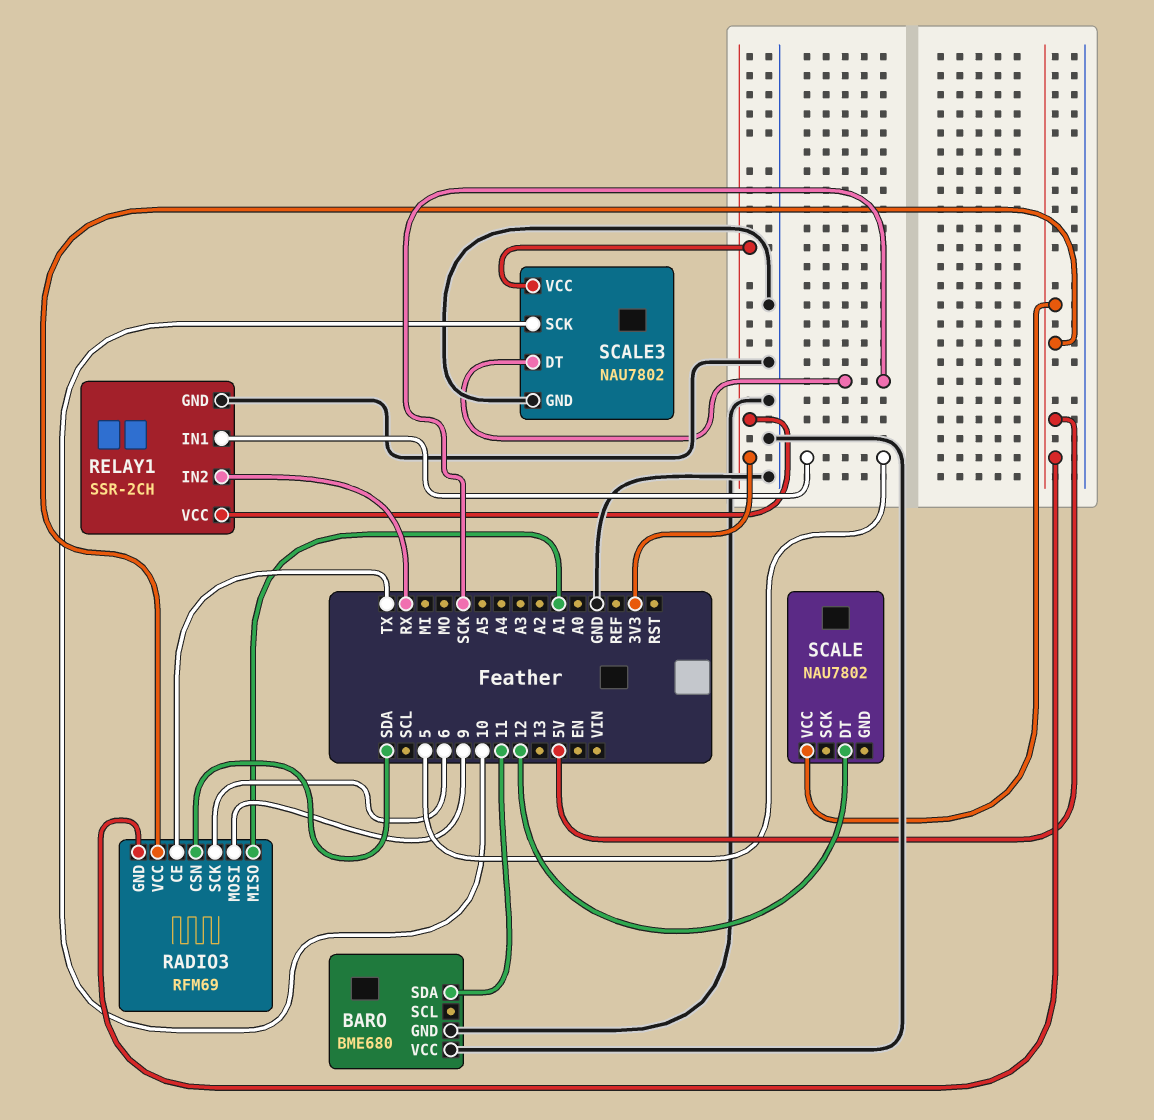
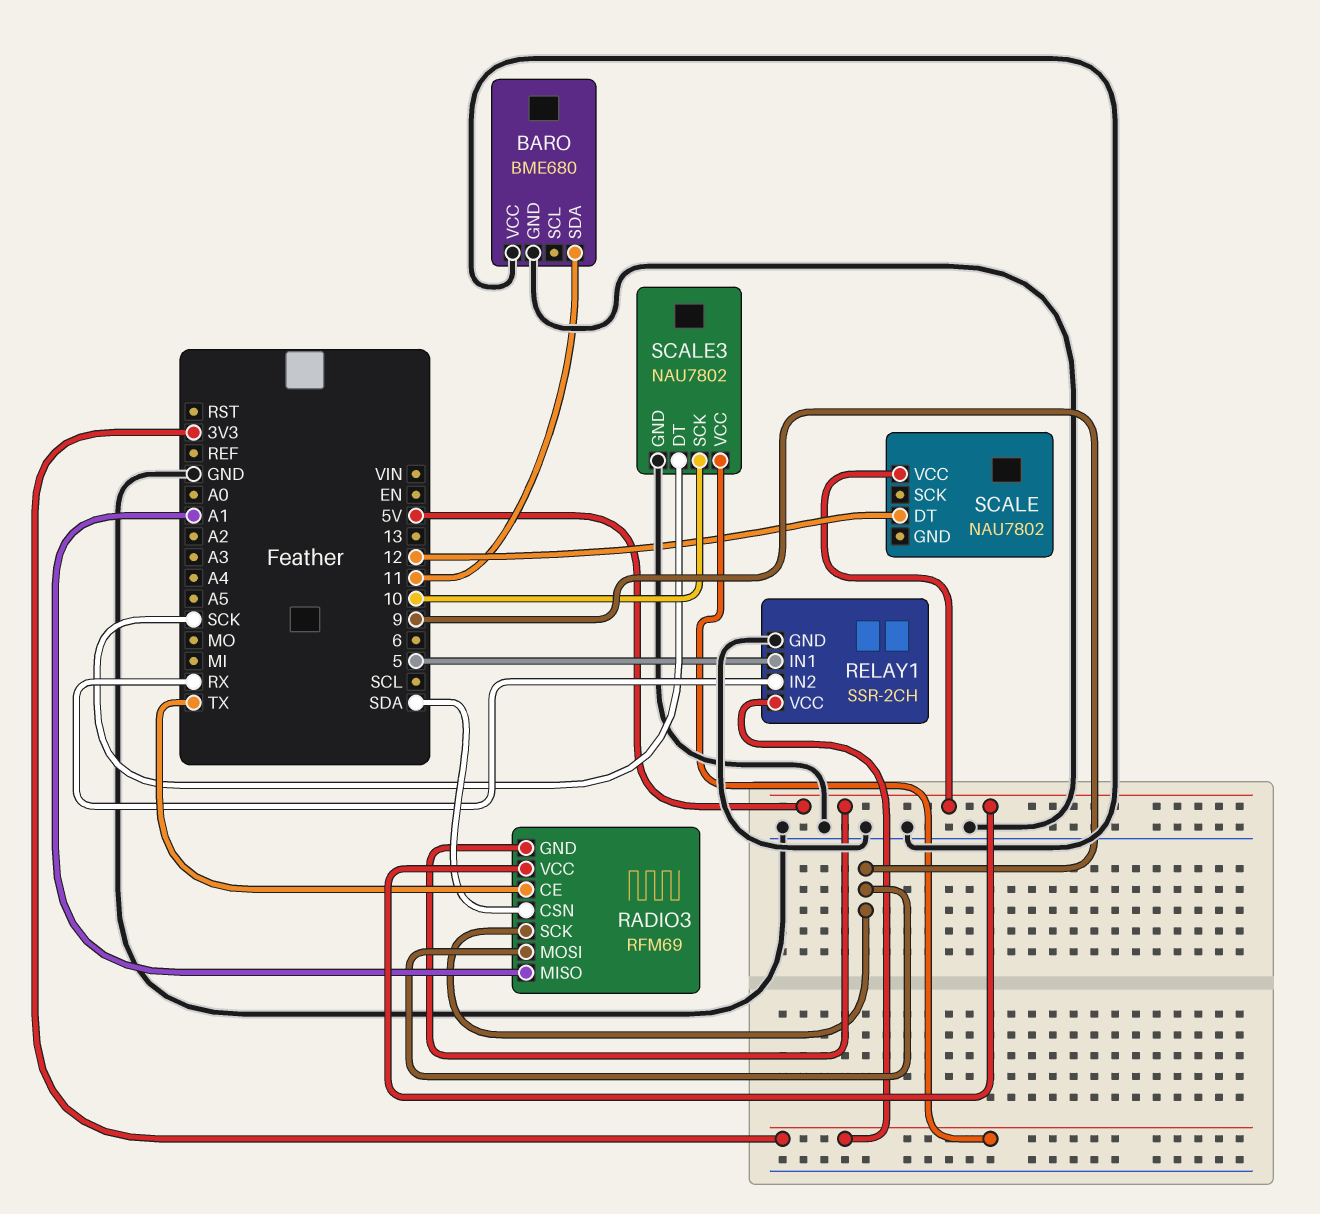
RADIO3 pin SCK: 6 -> 9

